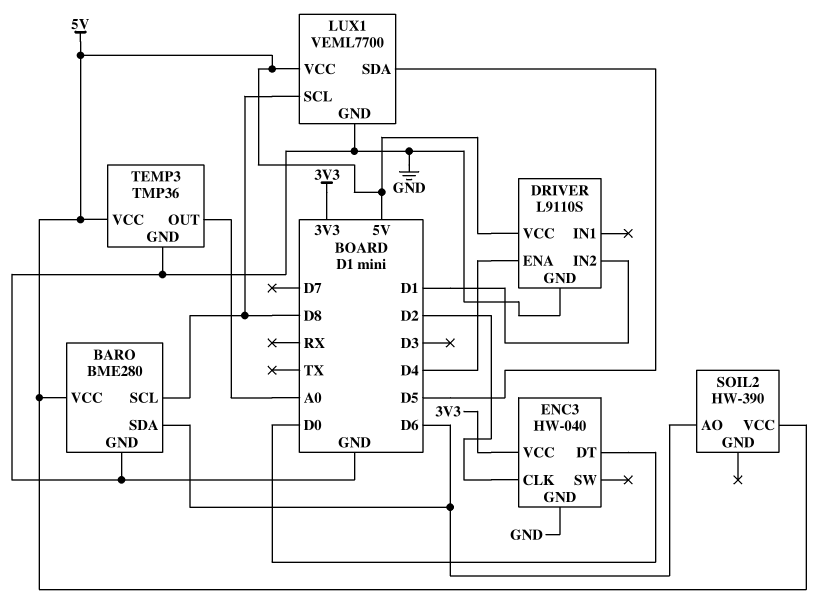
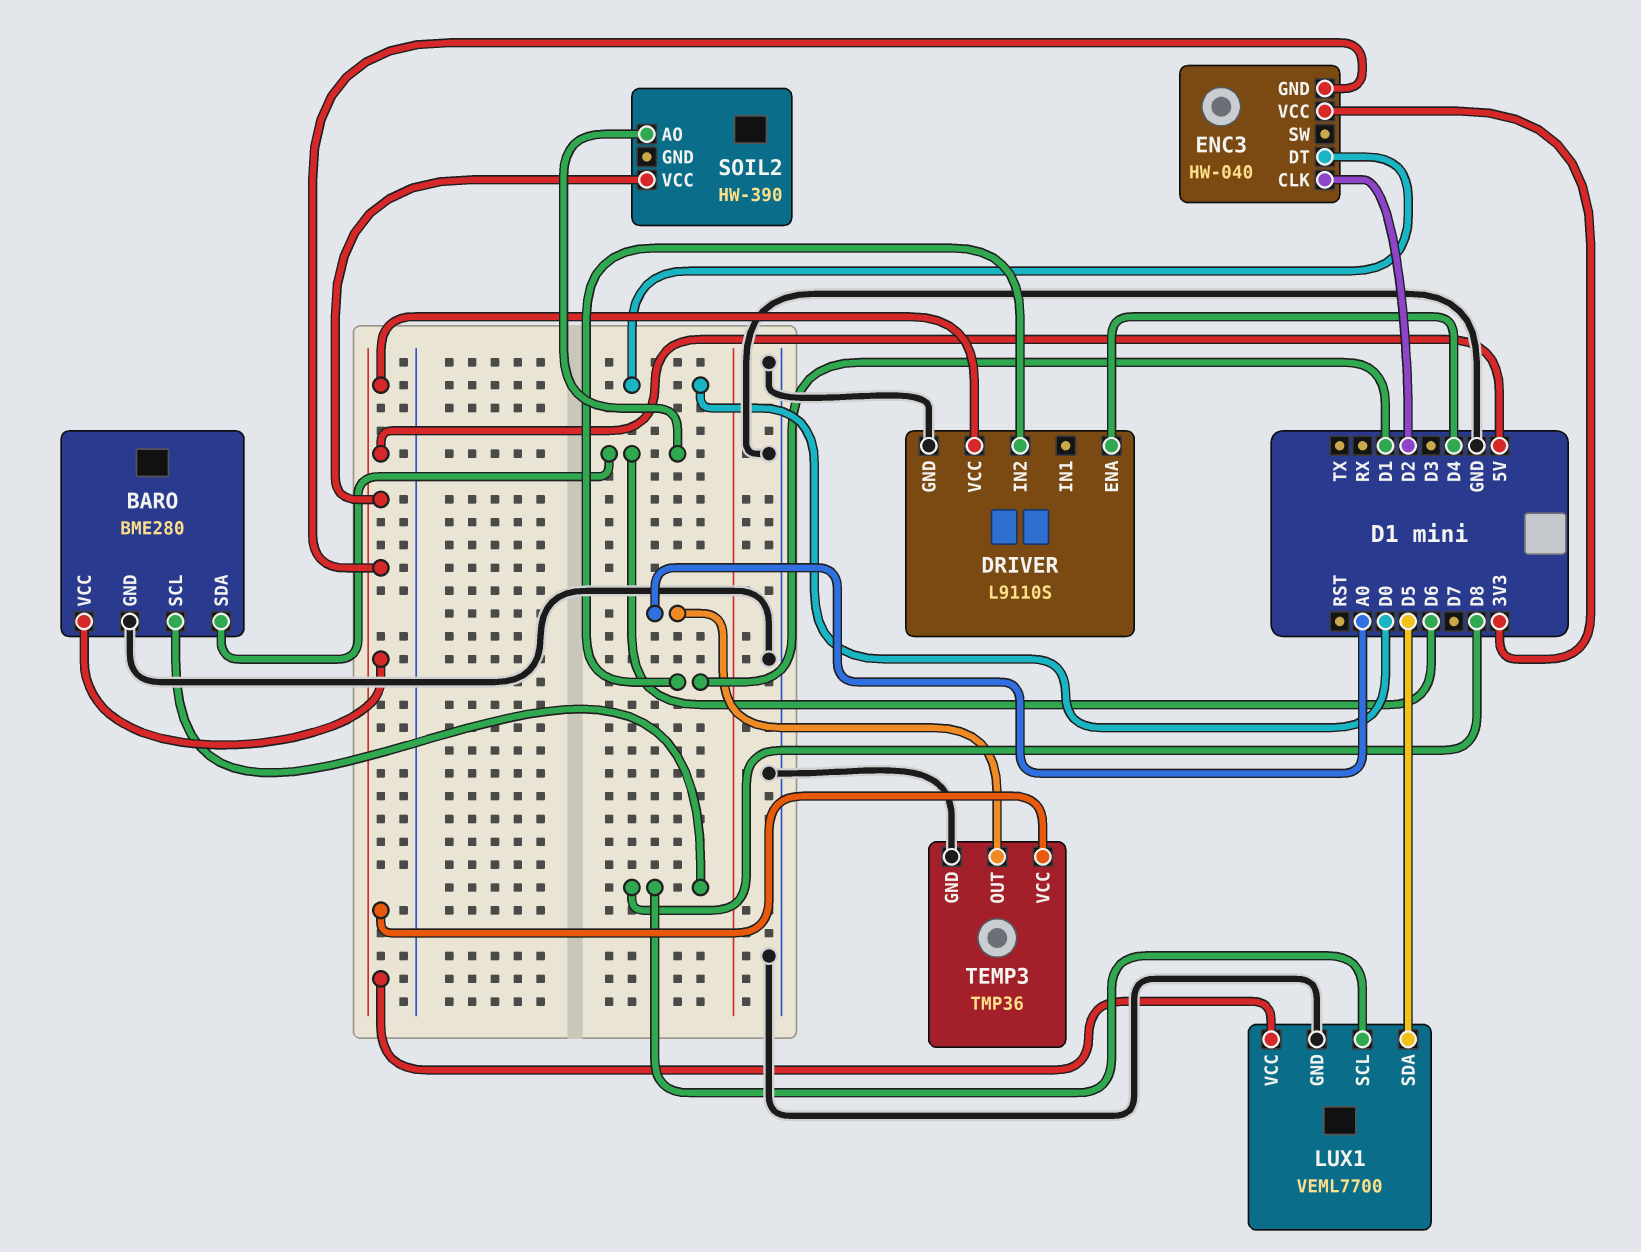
ENC3 pin GND: GND -> 5V

